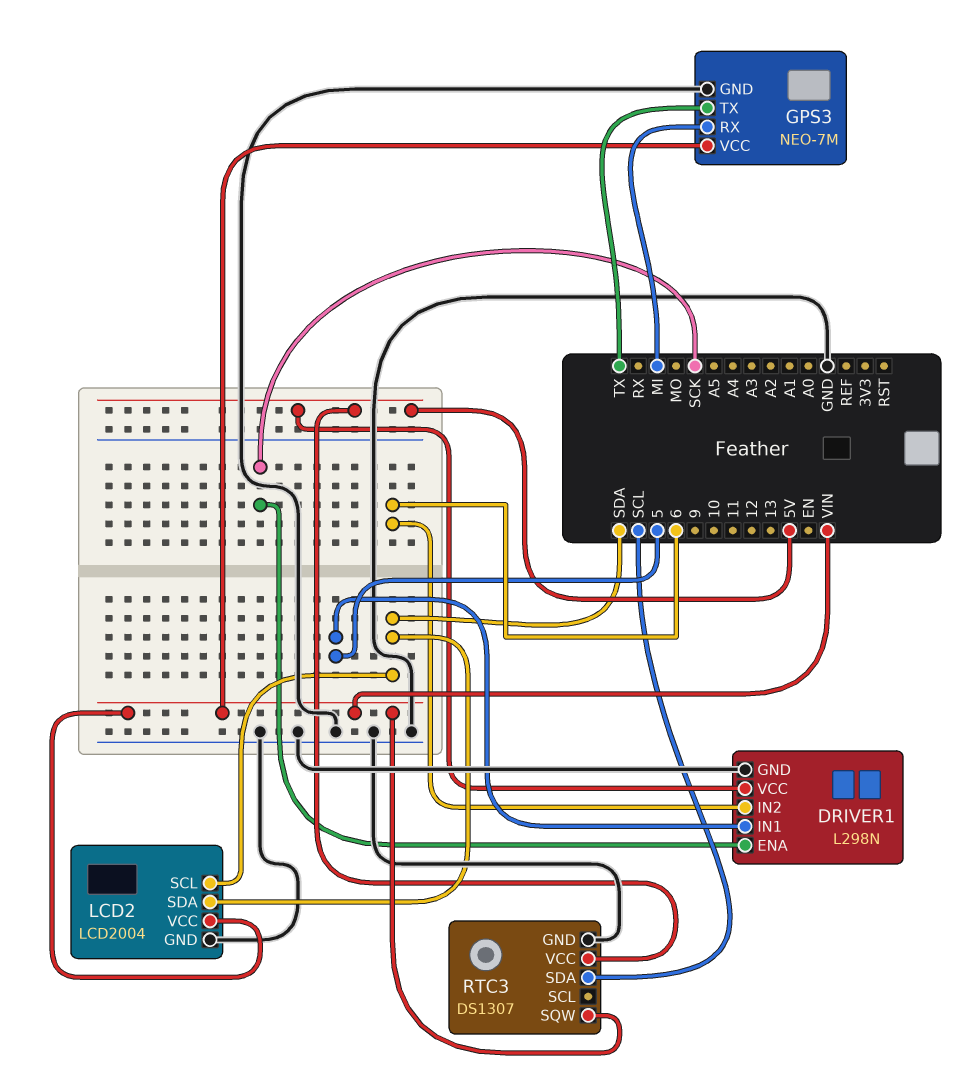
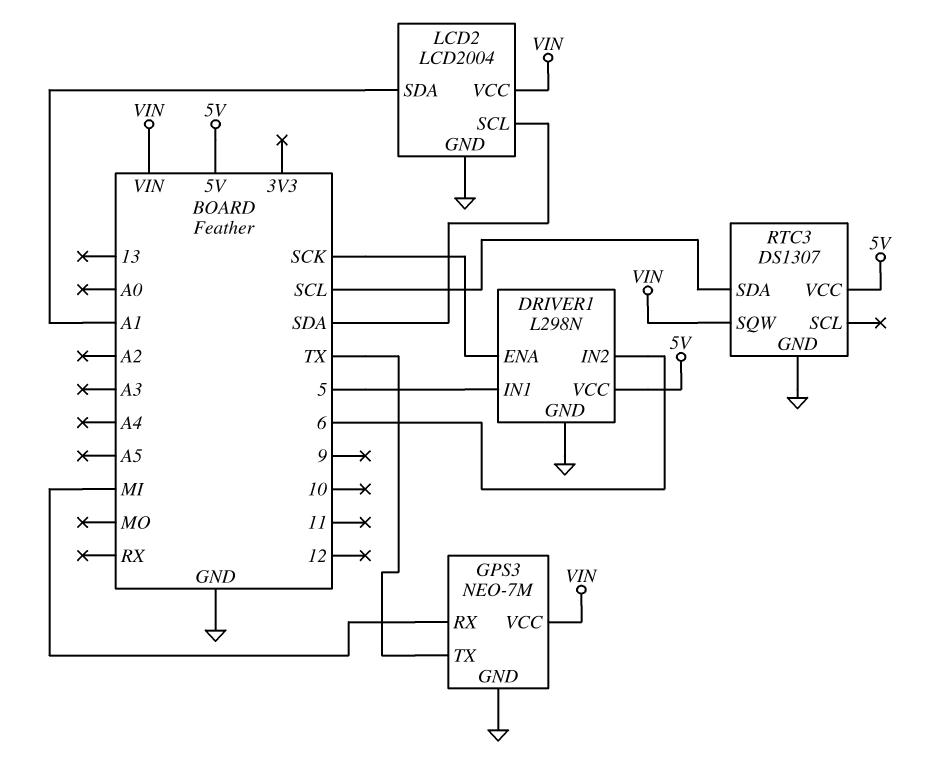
LCD2 pin SDA: SDA -> A1

